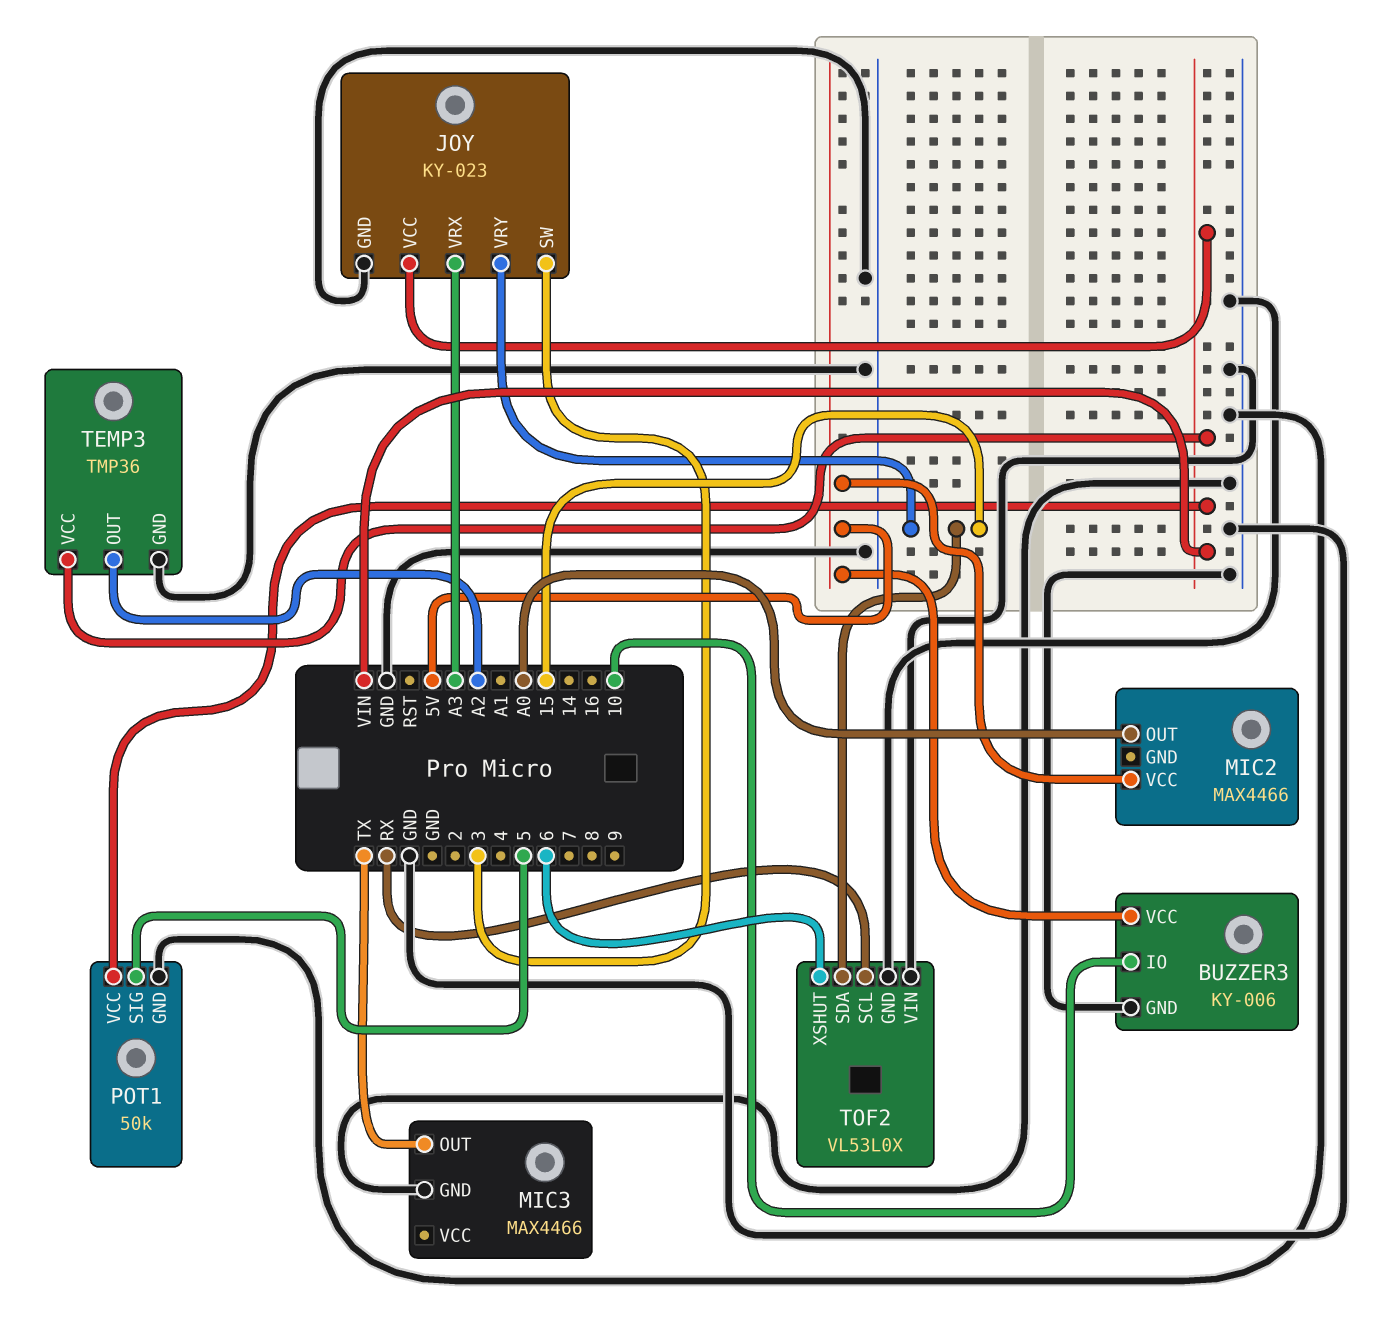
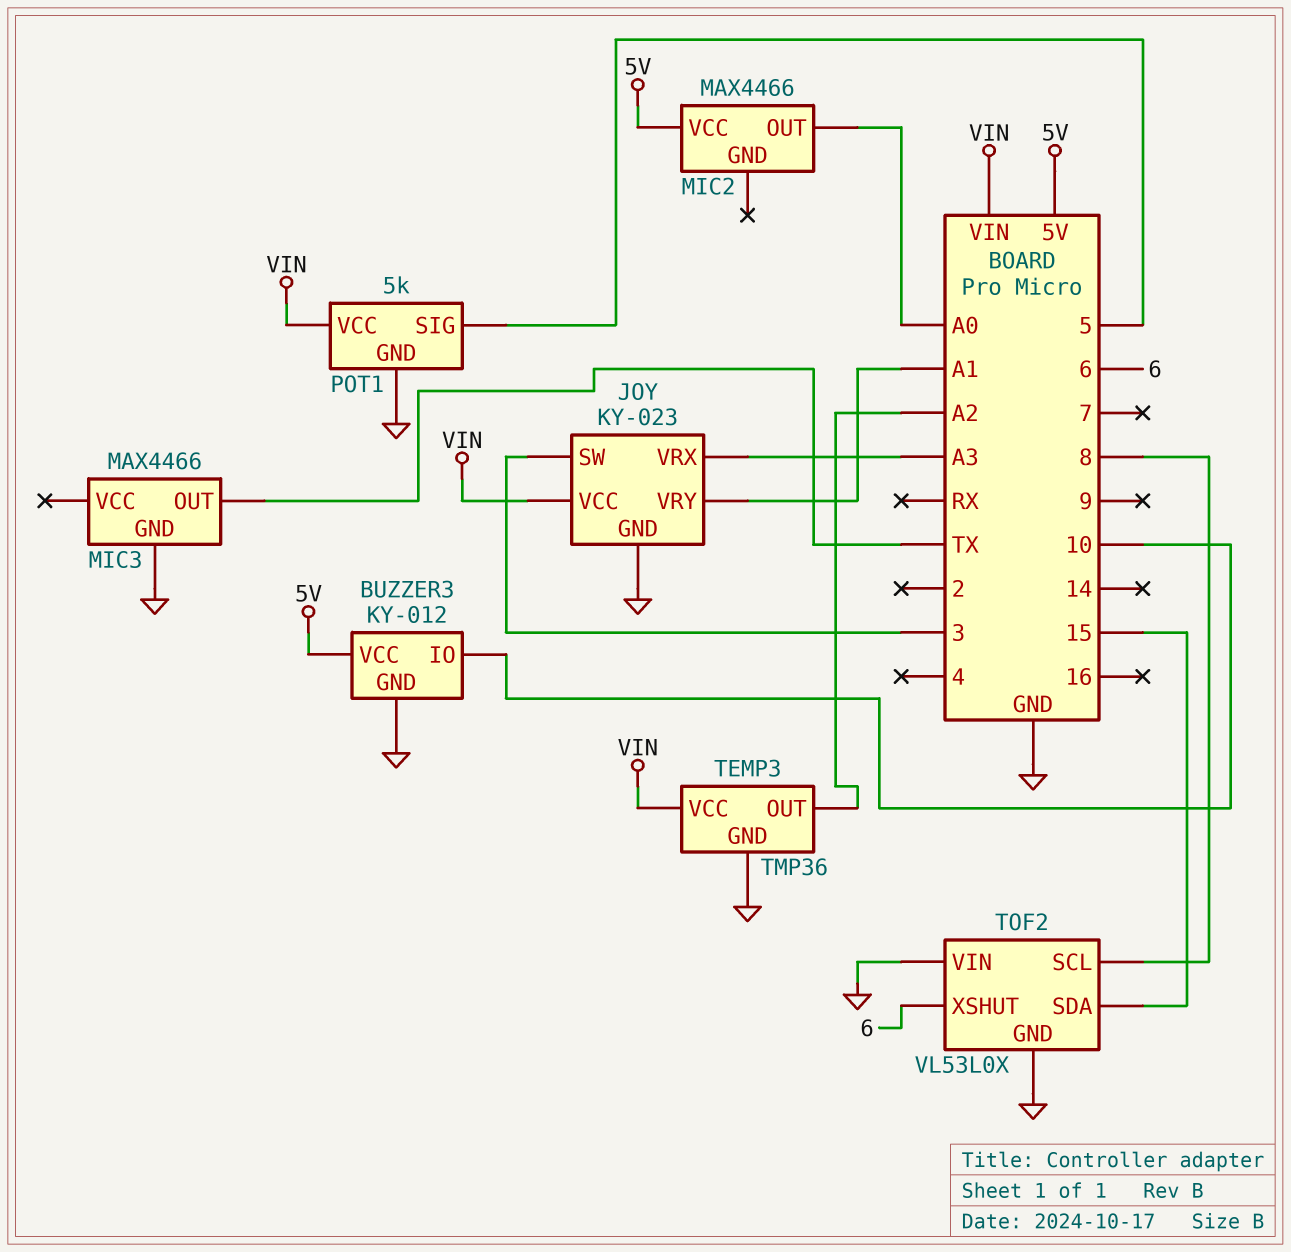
BUZZER3: KY-006 -> KY-012
JOY pin VRY: 15 -> A1
POT1: 50k -> 5k
TOF2 pin SCL: RX -> 8

